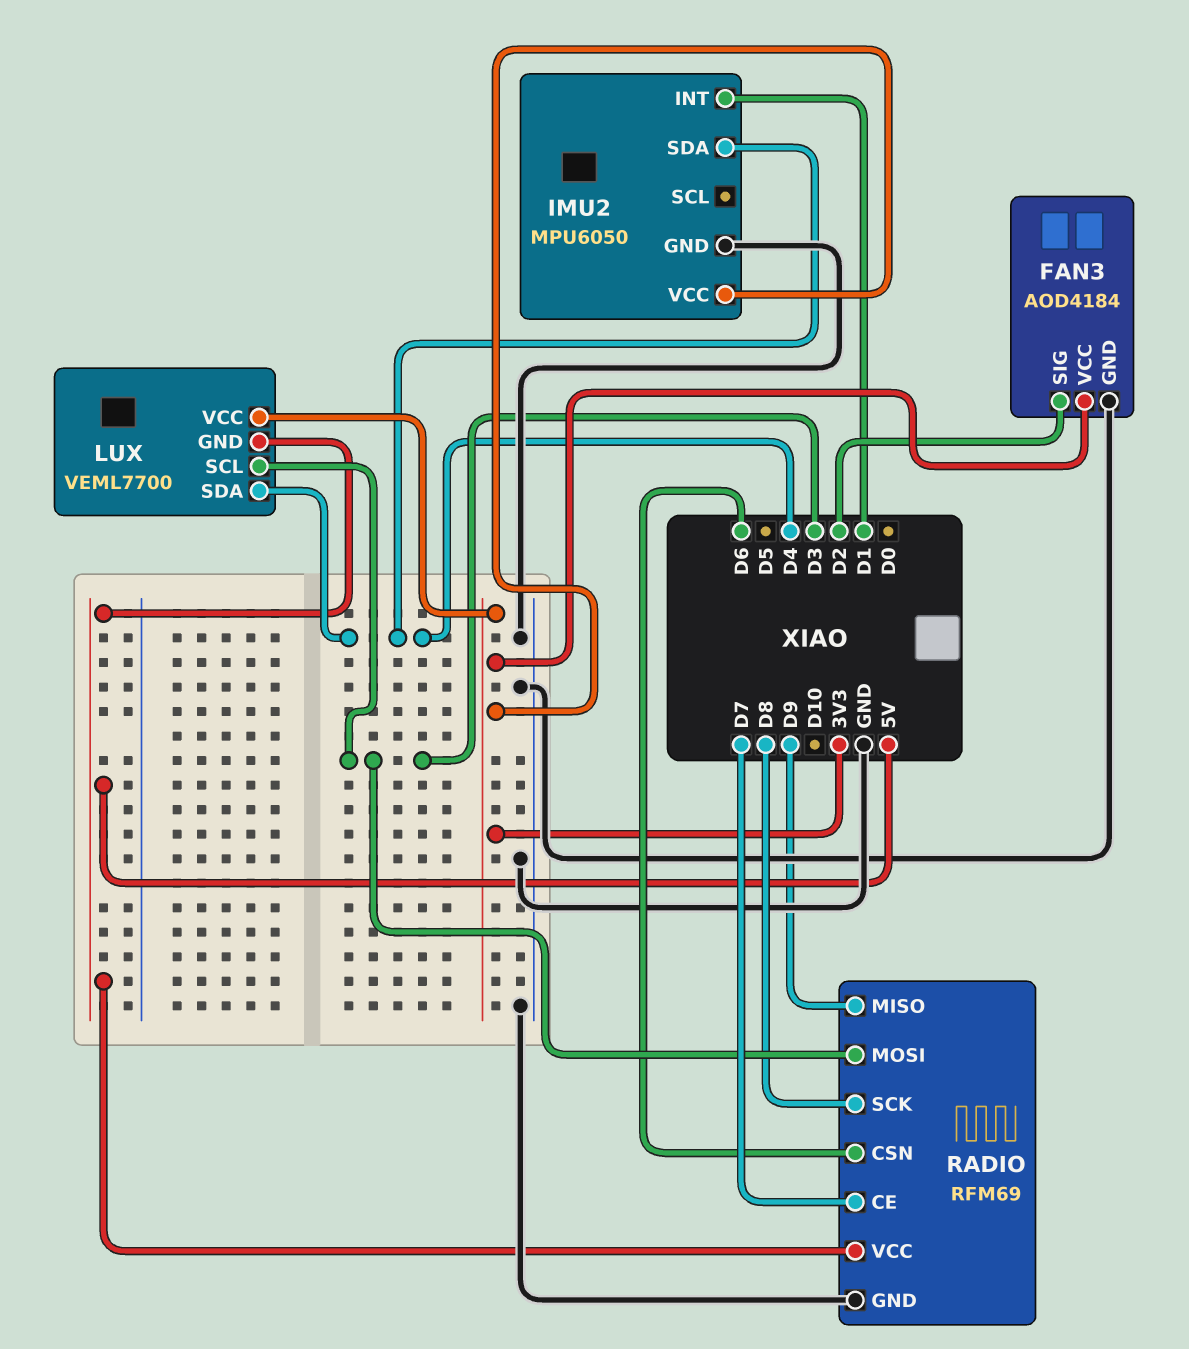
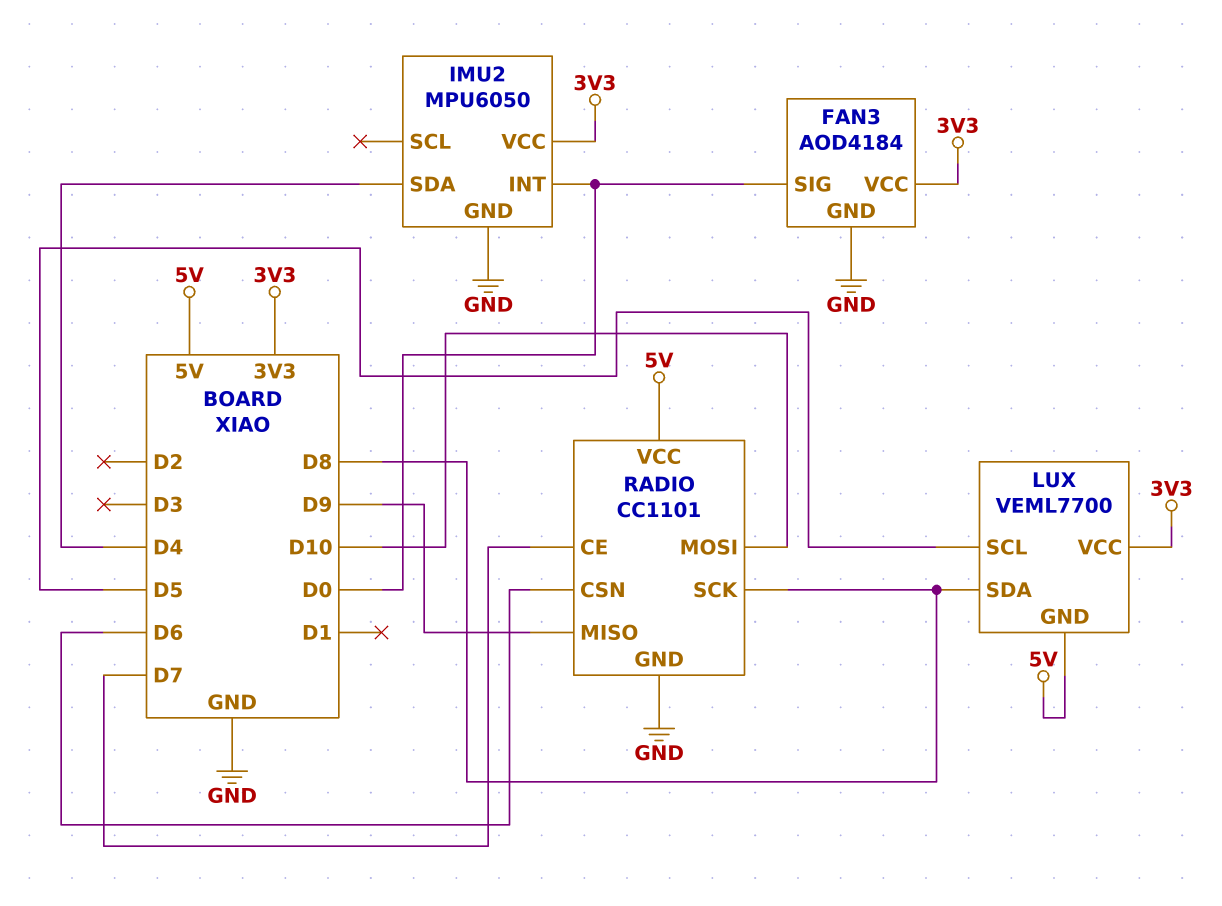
FAN3 pin SIG: D2 -> D0
IMU2 pin INT: D1 -> D0
LUX pin SCL: D3 -> D5
LUX pin SDA: D4 -> D8
RADIO: RFM69 -> CC1101
RADIO pin MOSI: D3 -> D10

